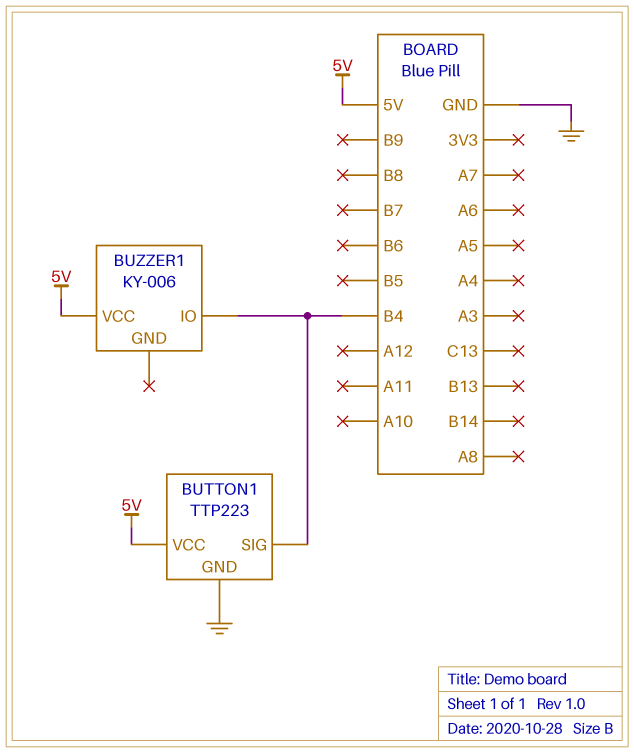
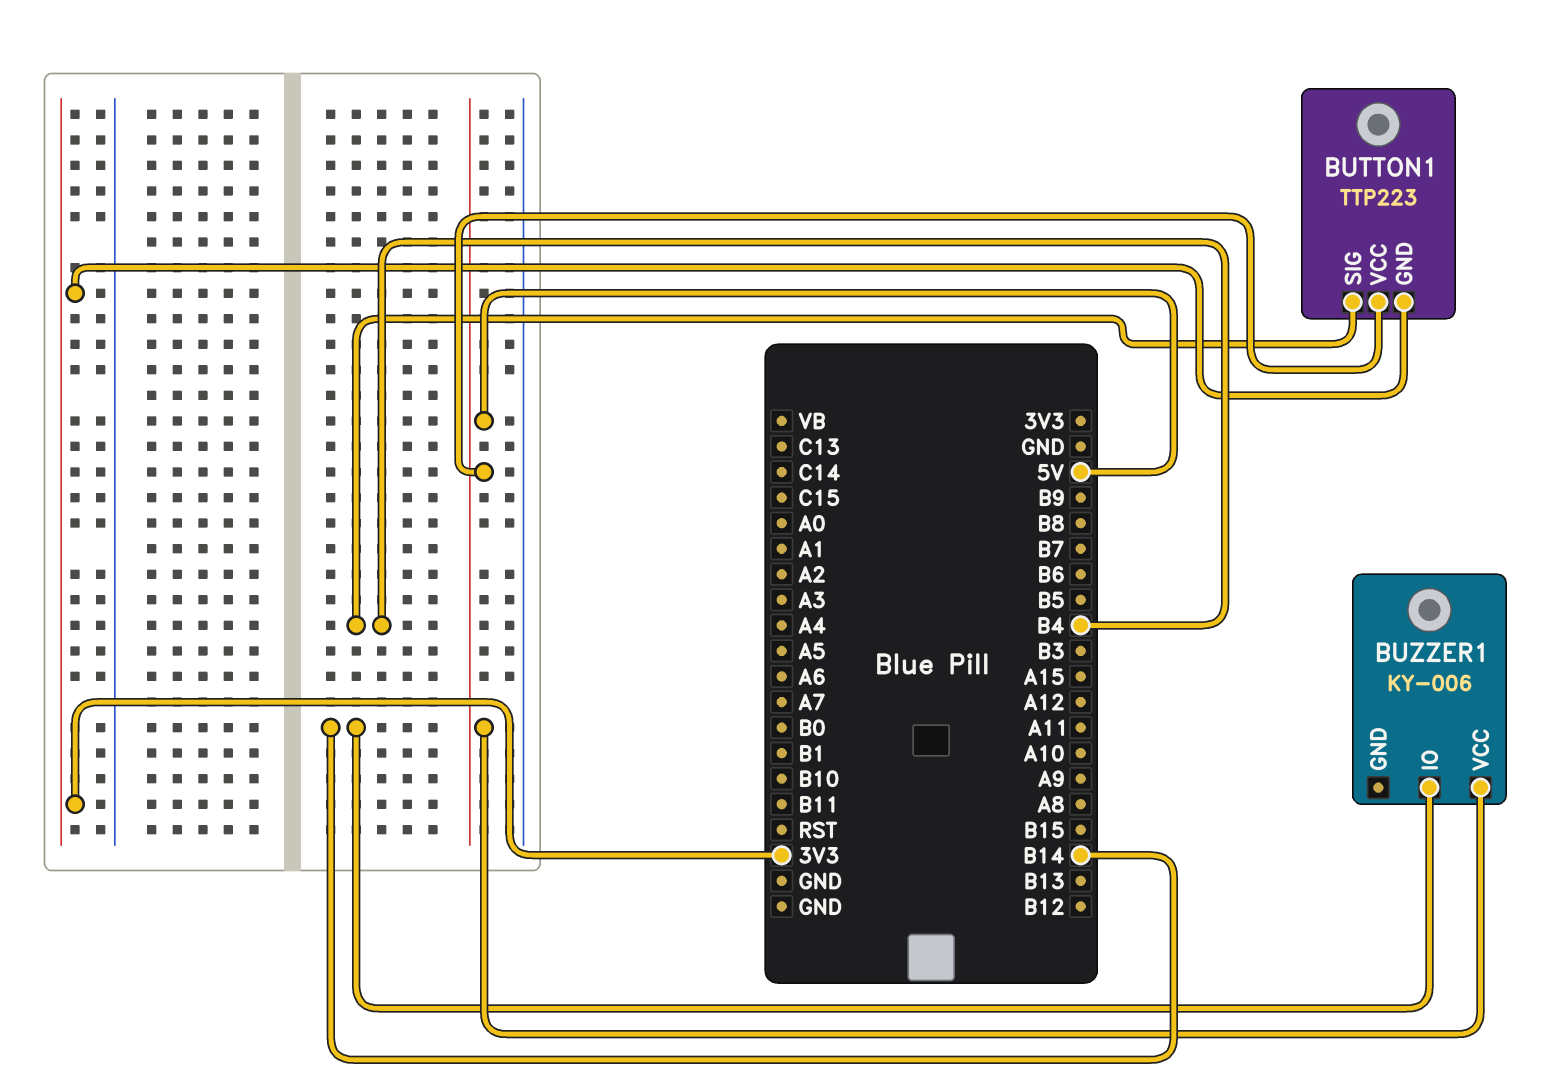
BUTTON1 pin GND: GND -> 3V3
BUZZER1 pin IO: B4 -> B14

